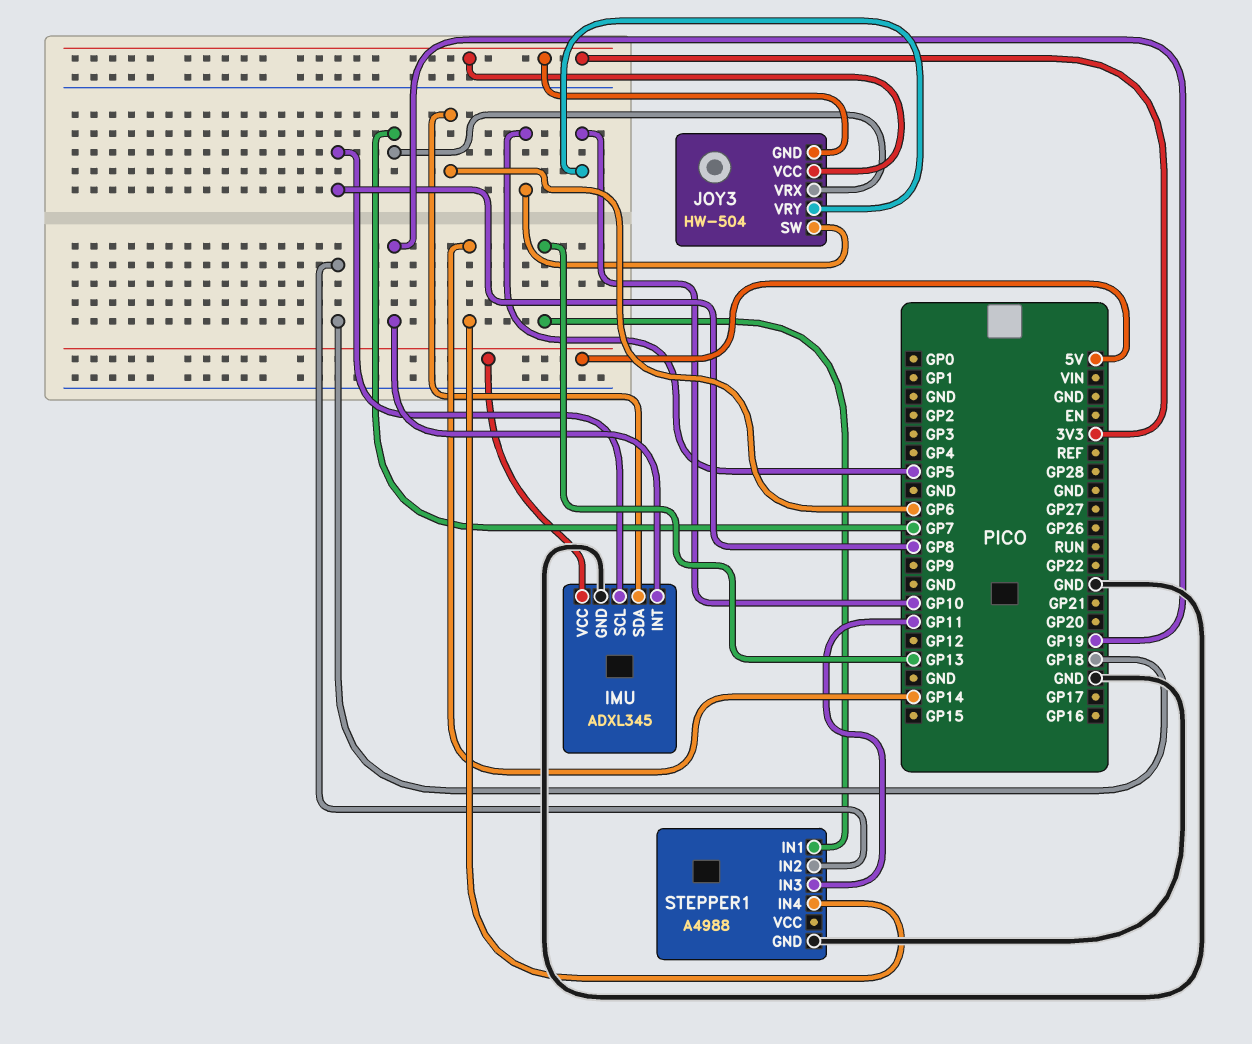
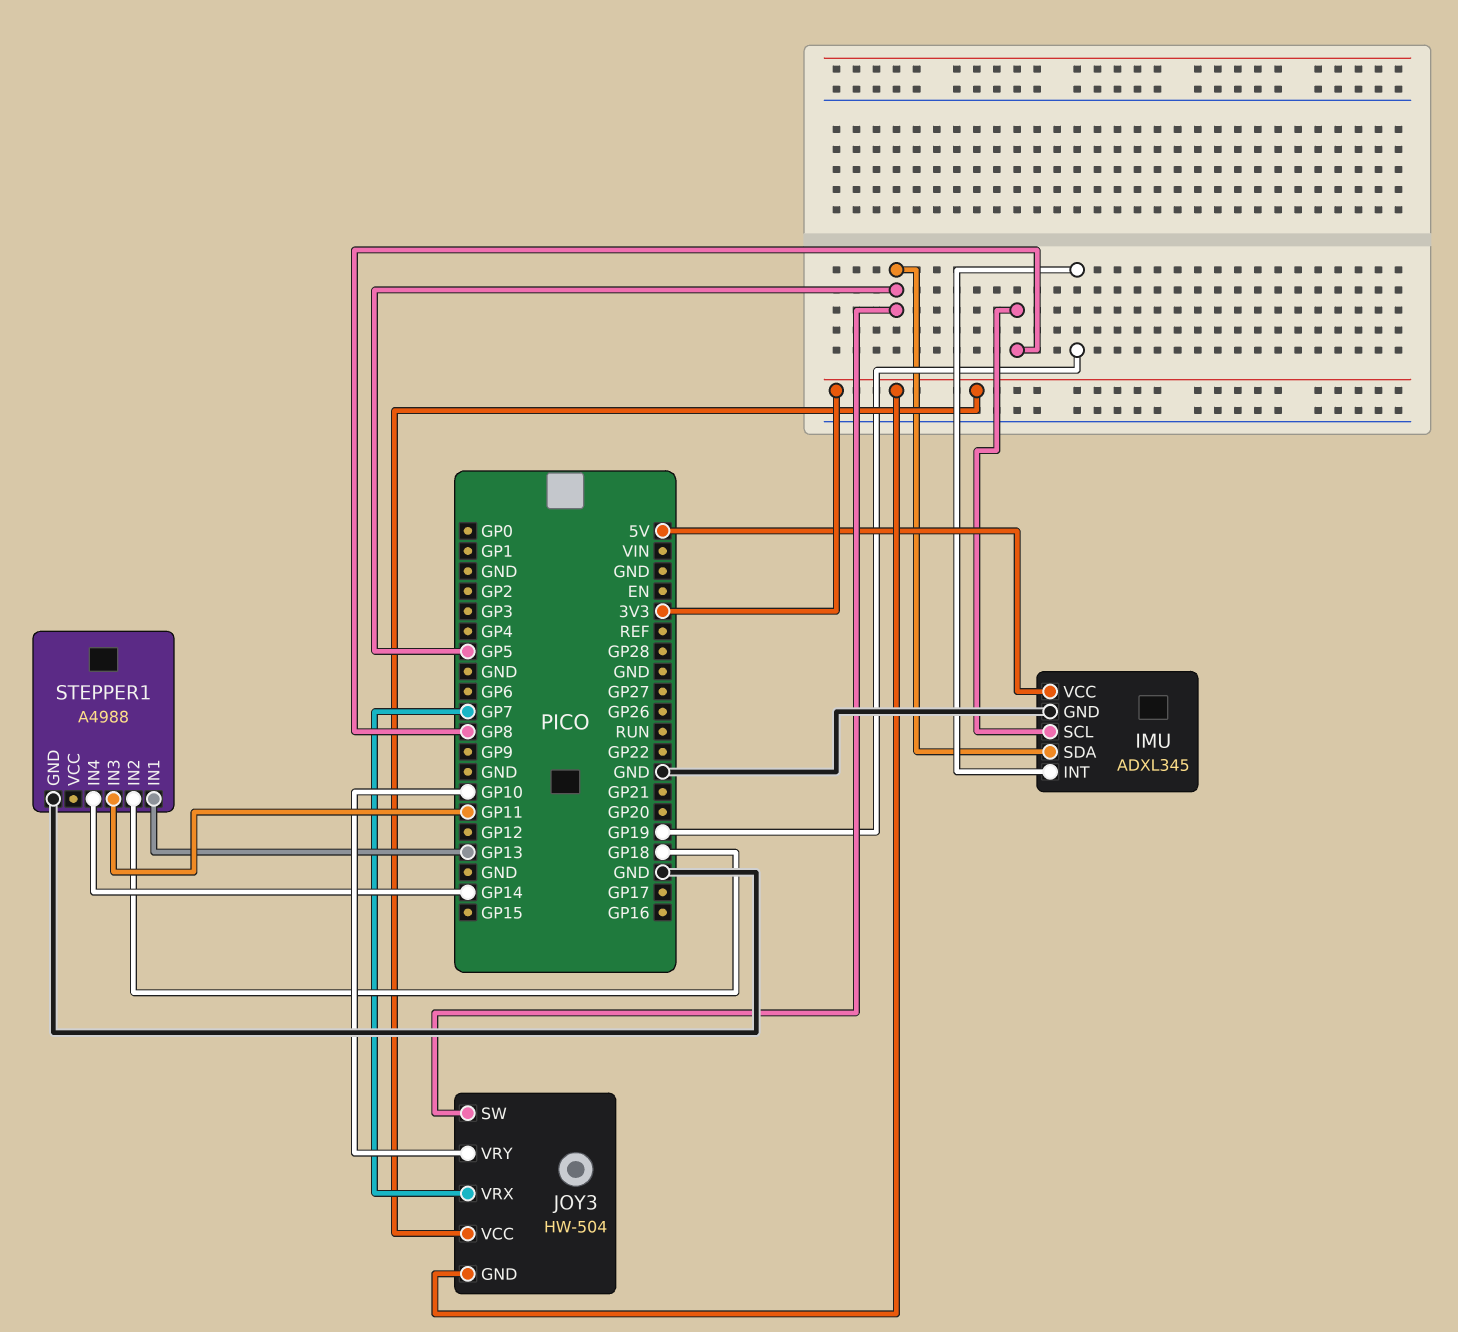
IMU pin SDA: GP6 -> GP5

